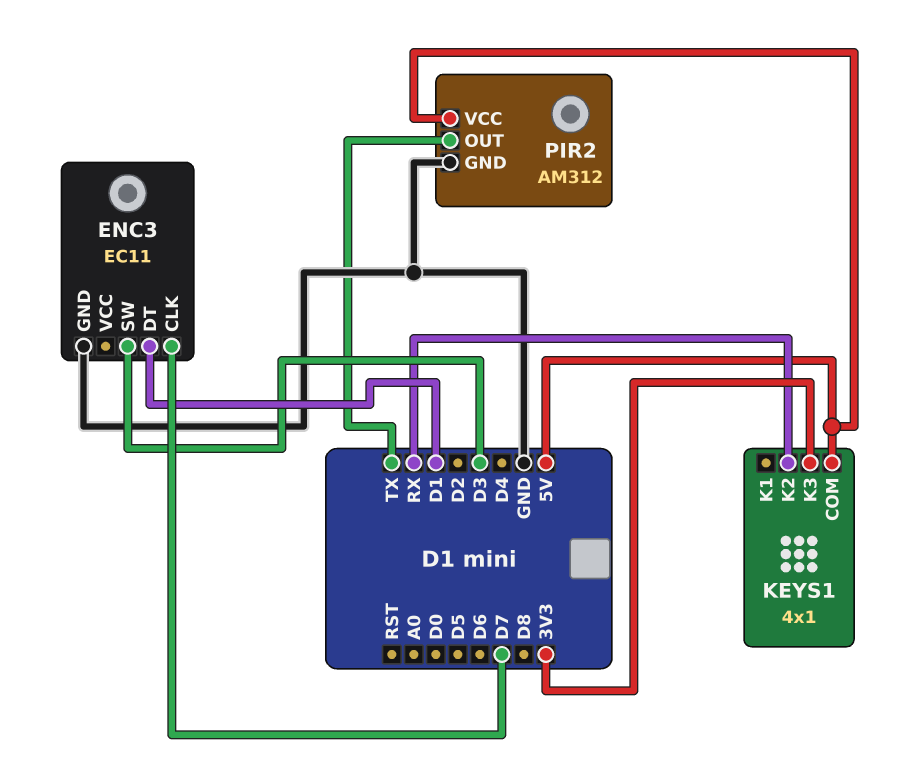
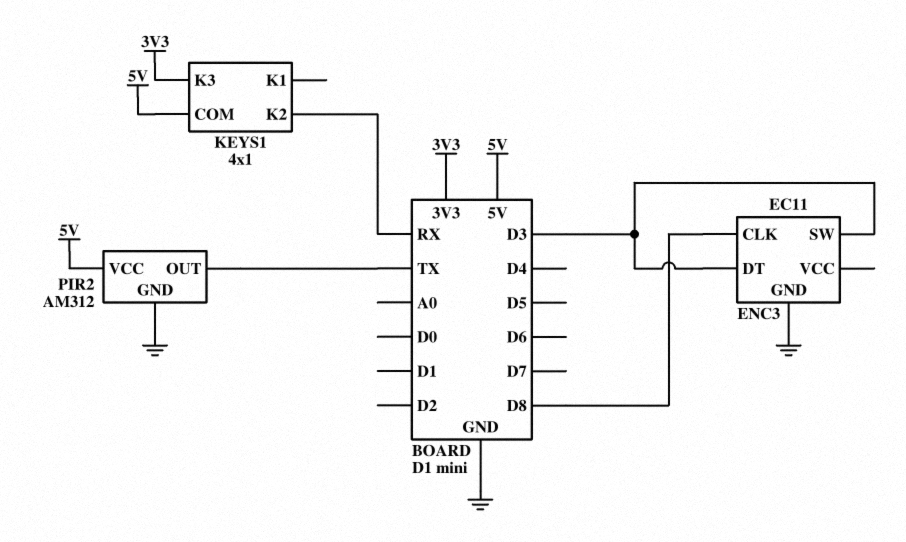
ENC3 pin CLK: D7 -> D8
ENC3 pin DT: D1 -> D3

